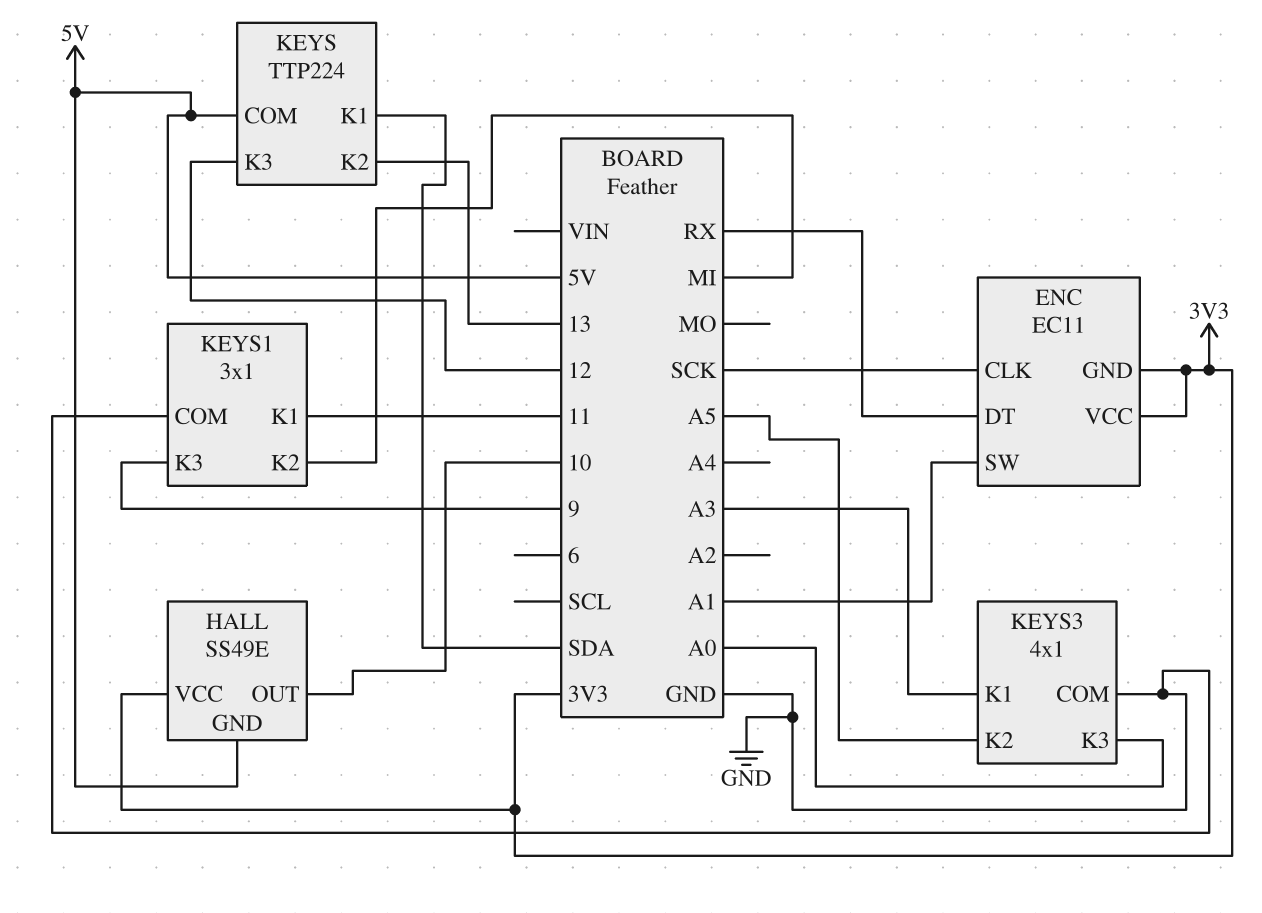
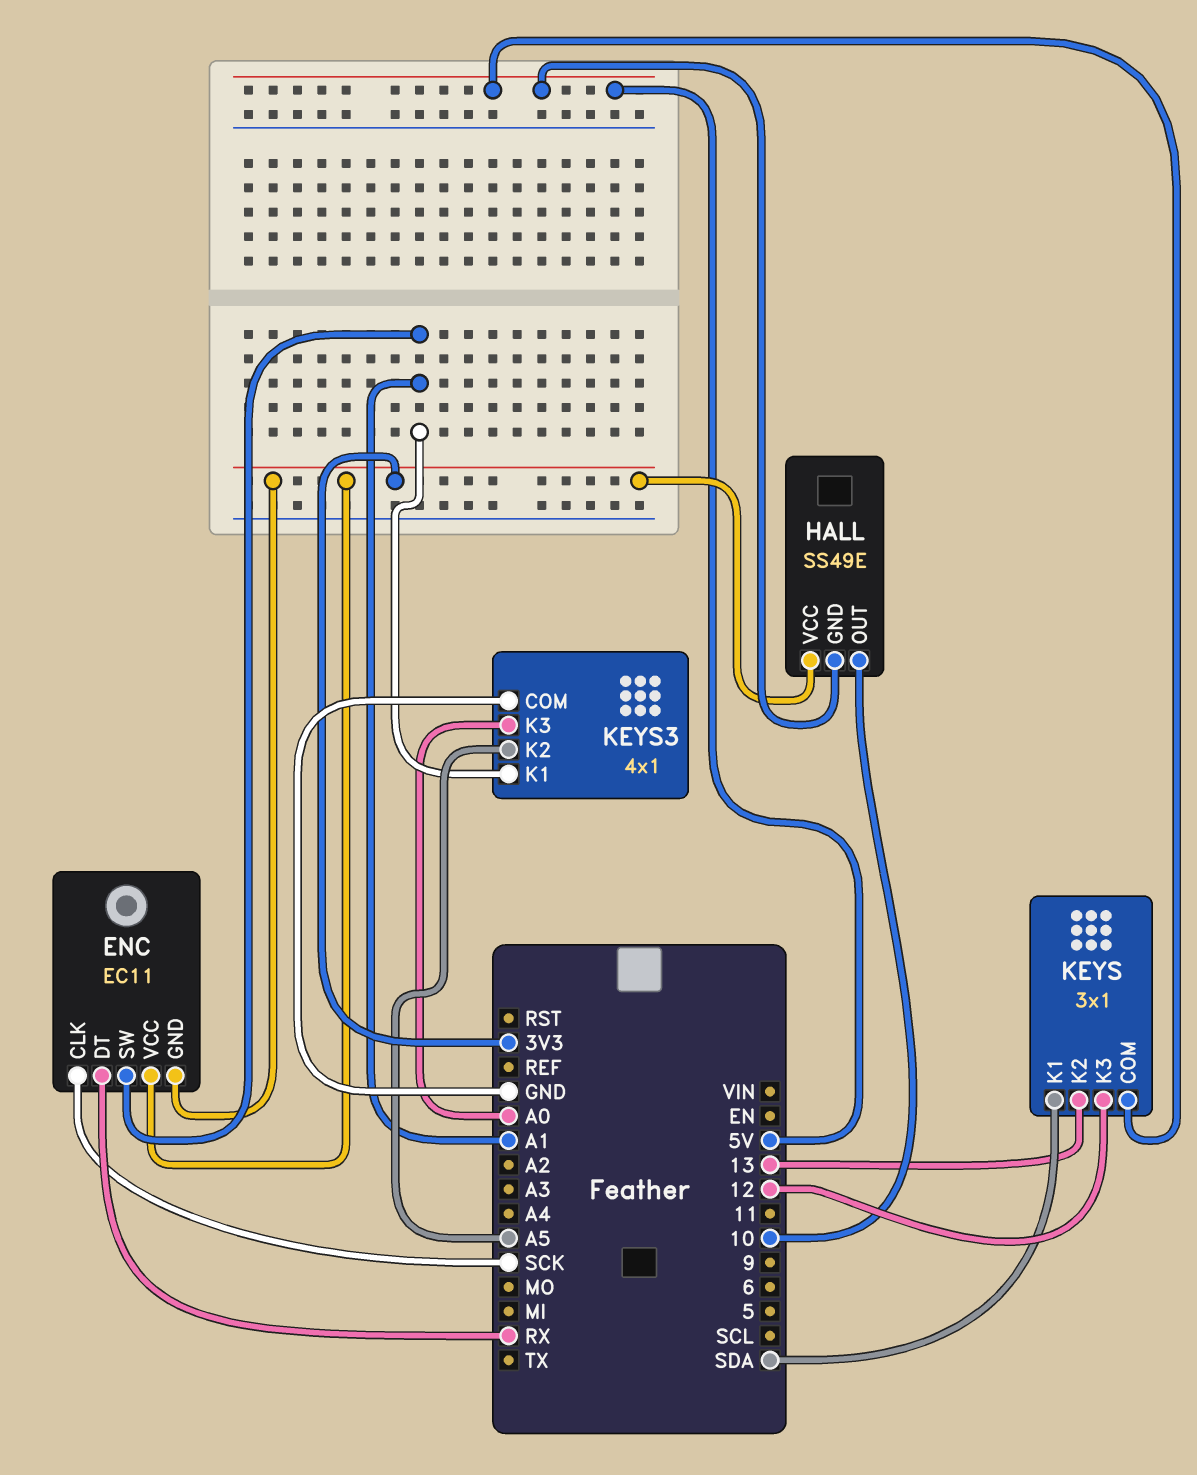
KEYS: TTP224 -> 3x1
KEYS1: 3x1 -> none
KEYS1 pin COM: GND -> none
KEYS1 pin K1: 11 -> none
KEYS1 pin K2: MI -> none
KEYS1 pin K3: 9 -> none
KEYS3 pin K1: A3 -> A1

